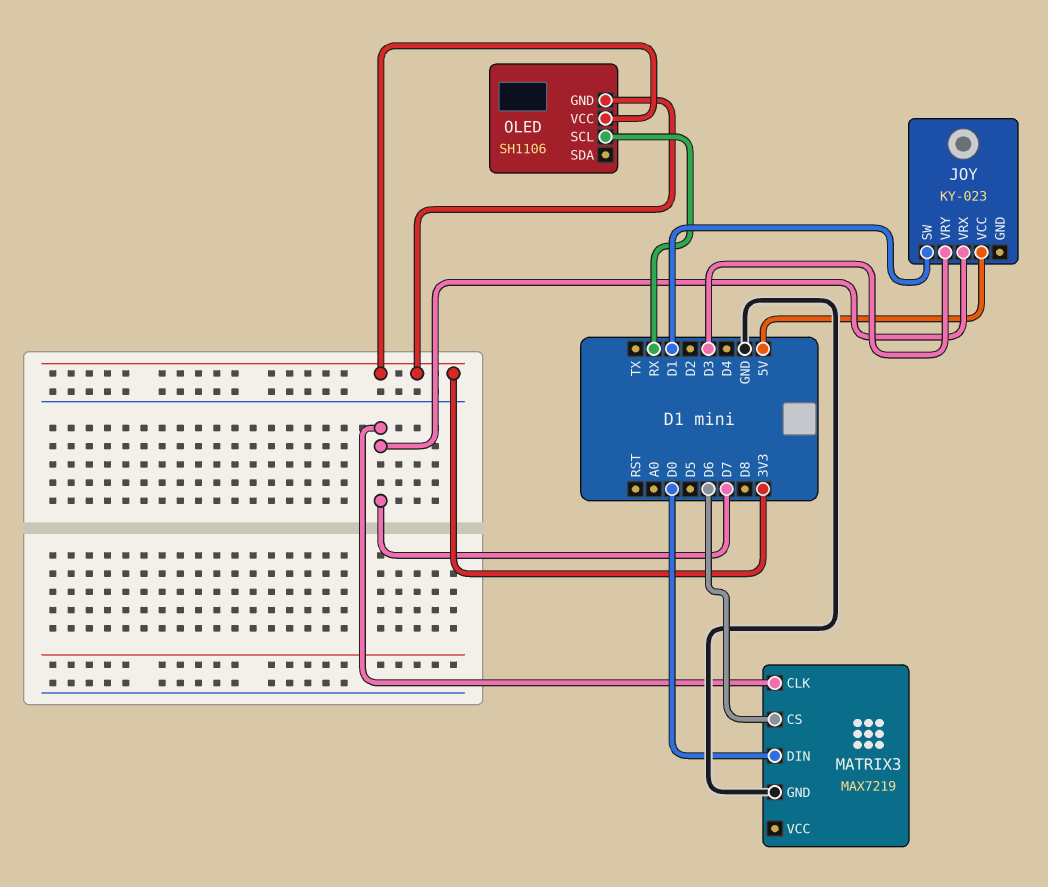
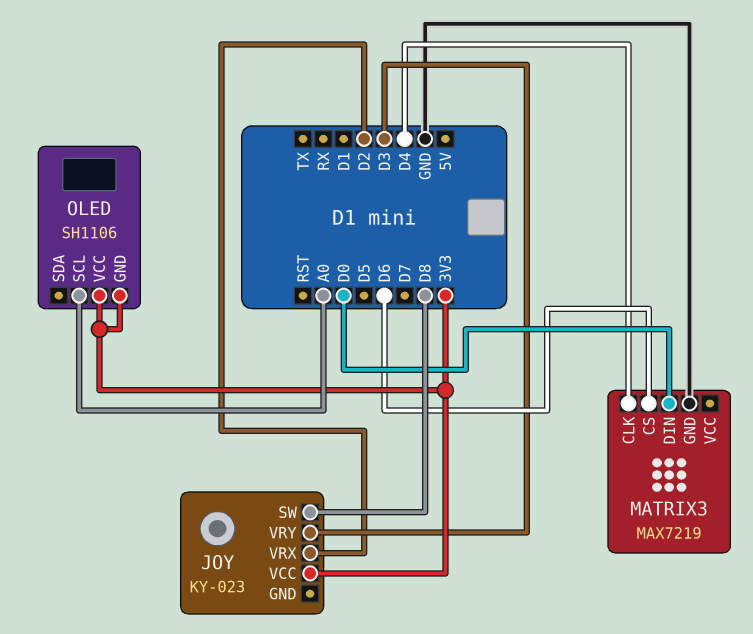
JOY pin SW: D1 -> D8
JOY pin VCC: 5V -> 3V3
JOY pin VRX: D7 -> D2
MATRIX3 pin CLK: D7 -> D4
OLED pin SCL: RX -> A0

